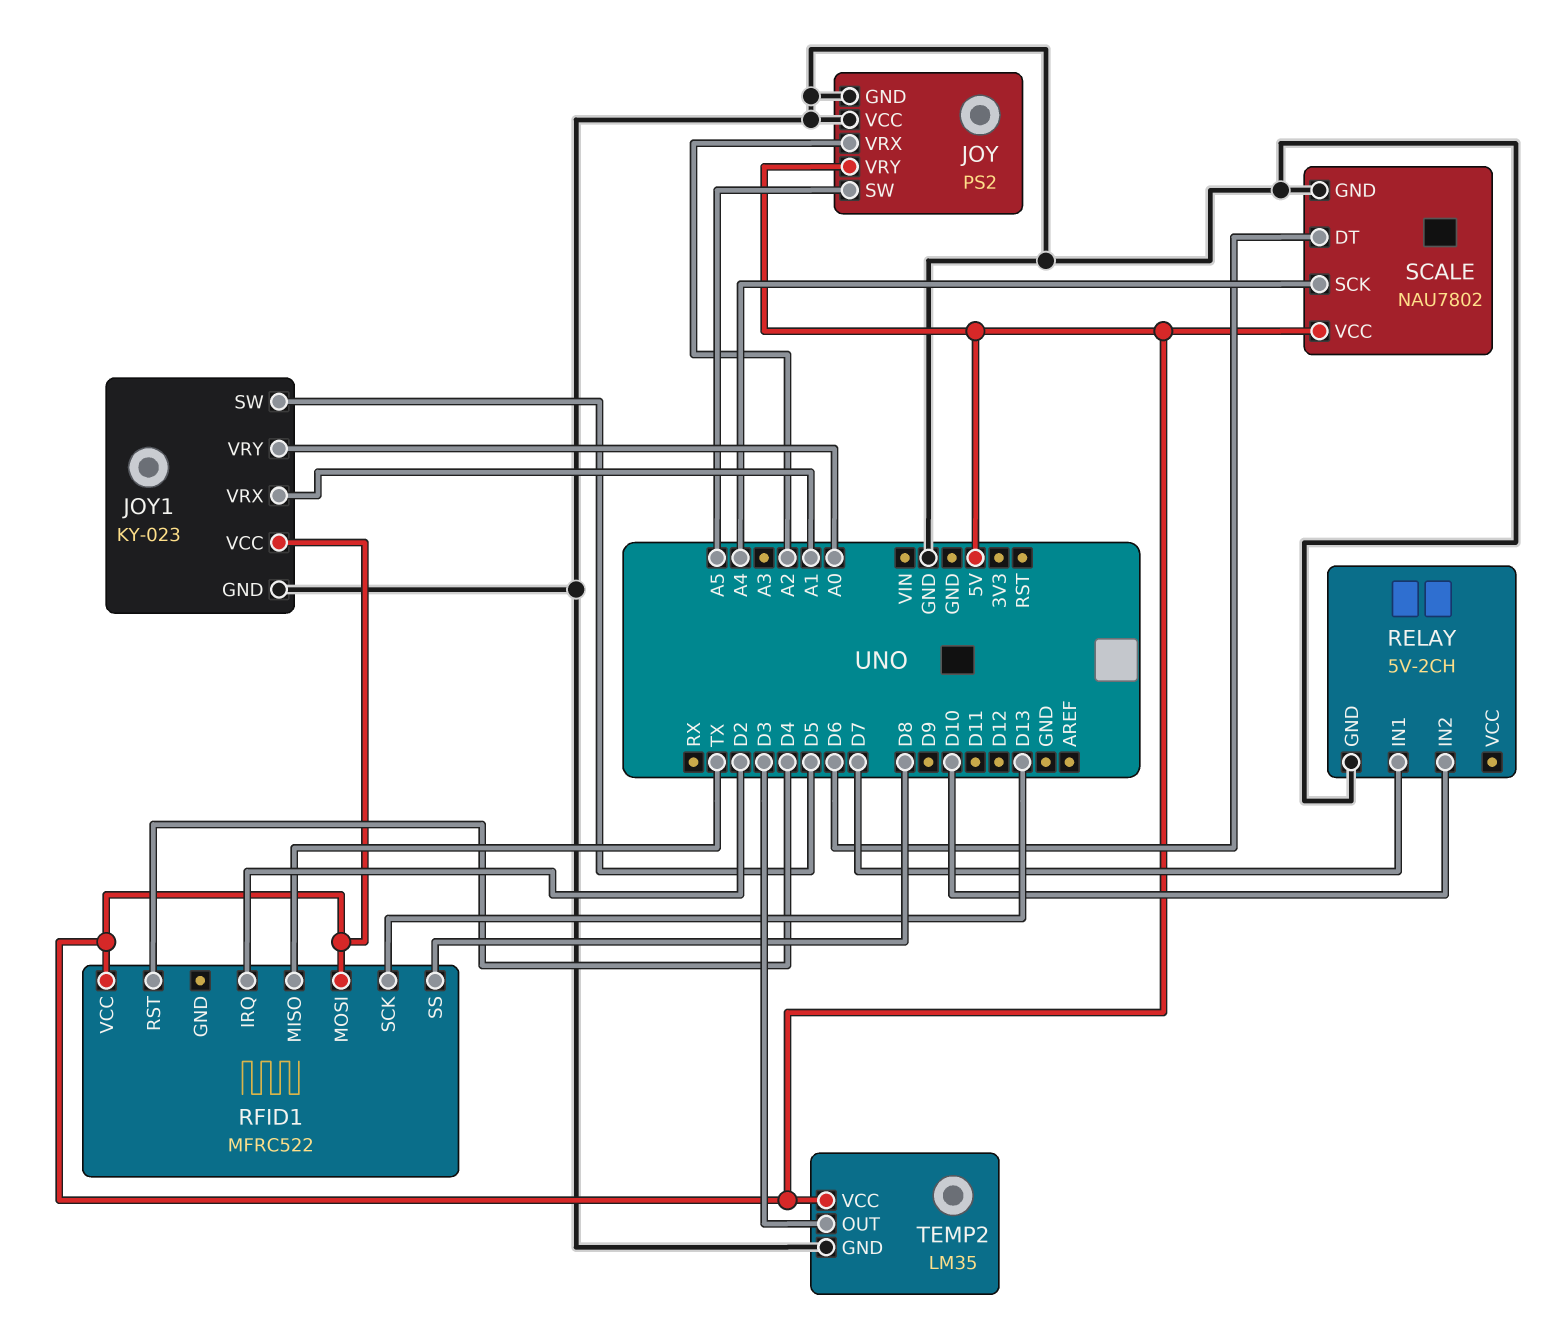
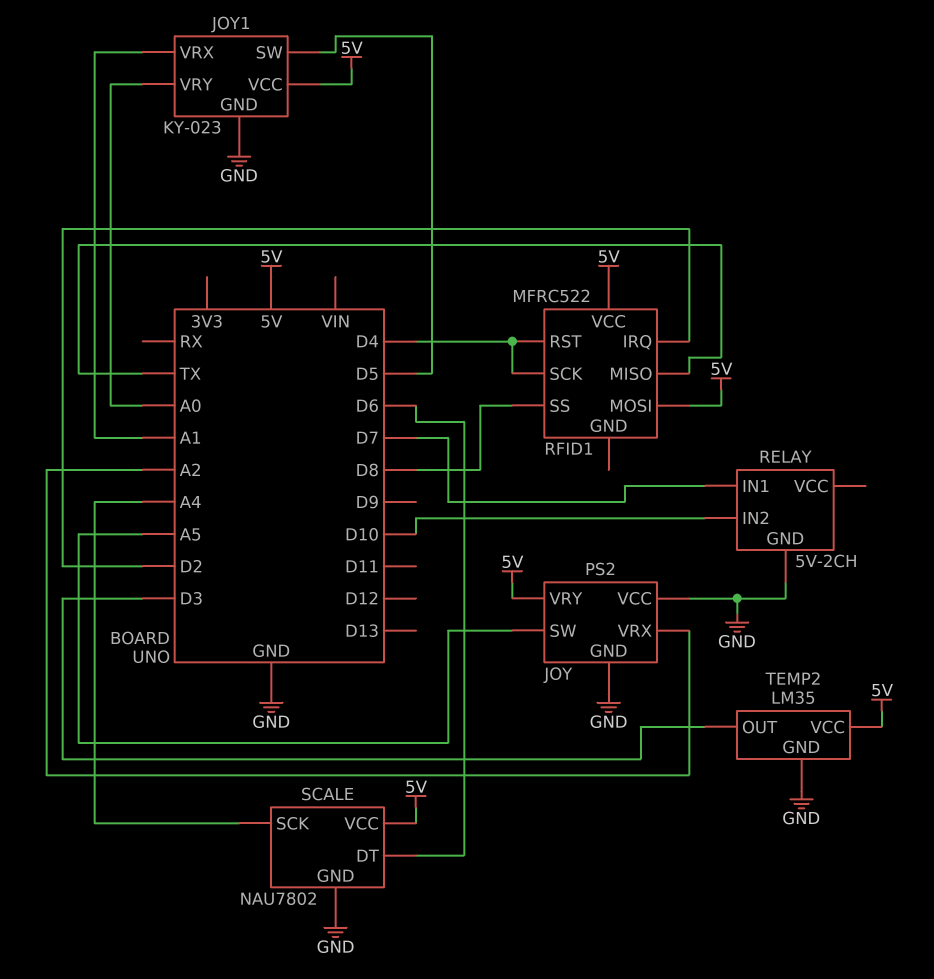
RFID1 pin SCK: D13 -> D4

